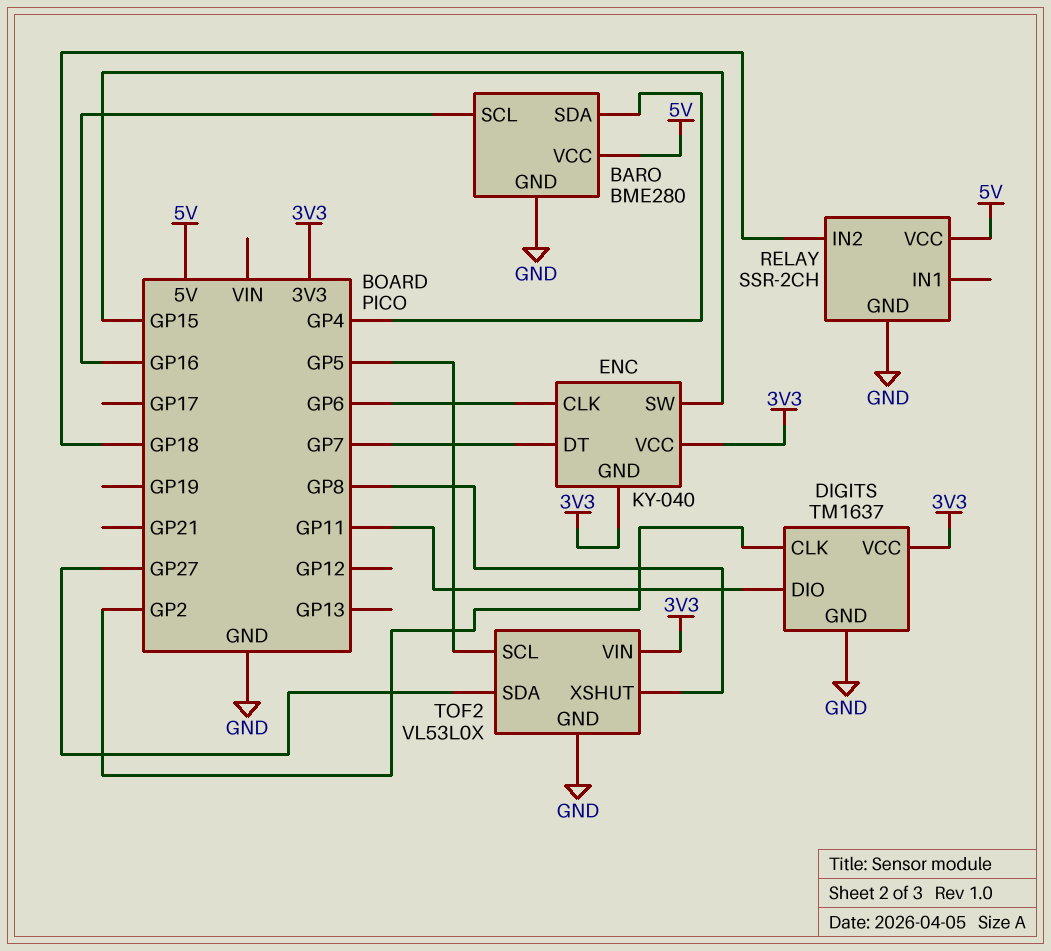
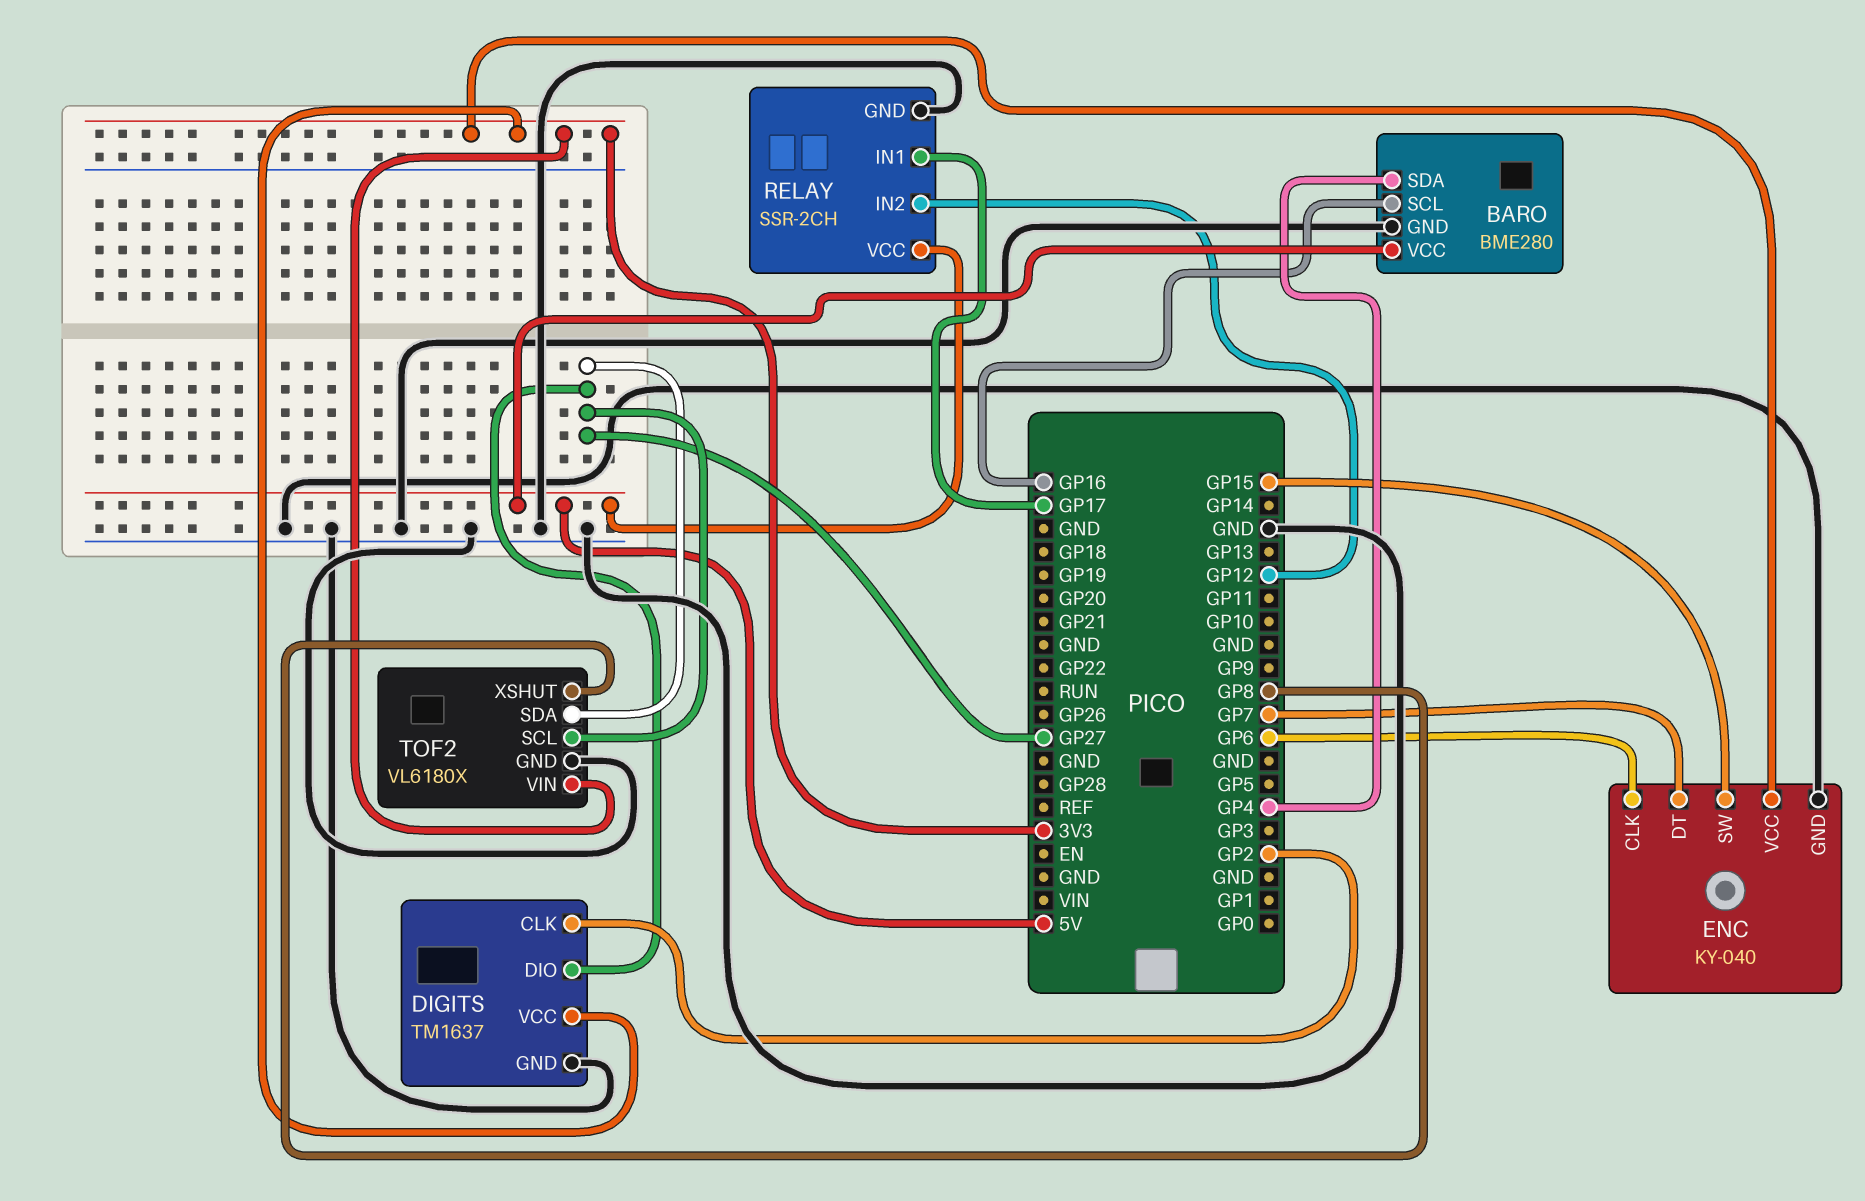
DIGITS pin DIO: GP11 -> GP27
ENC pin GND: 3V3 -> GND
RELAY pin IN1: none -> GP17
RELAY pin IN2: GP18 -> GP12
TOF2: VL53L0X -> VL6180X
TOF2 pin SCL: GP5 -> GP27

